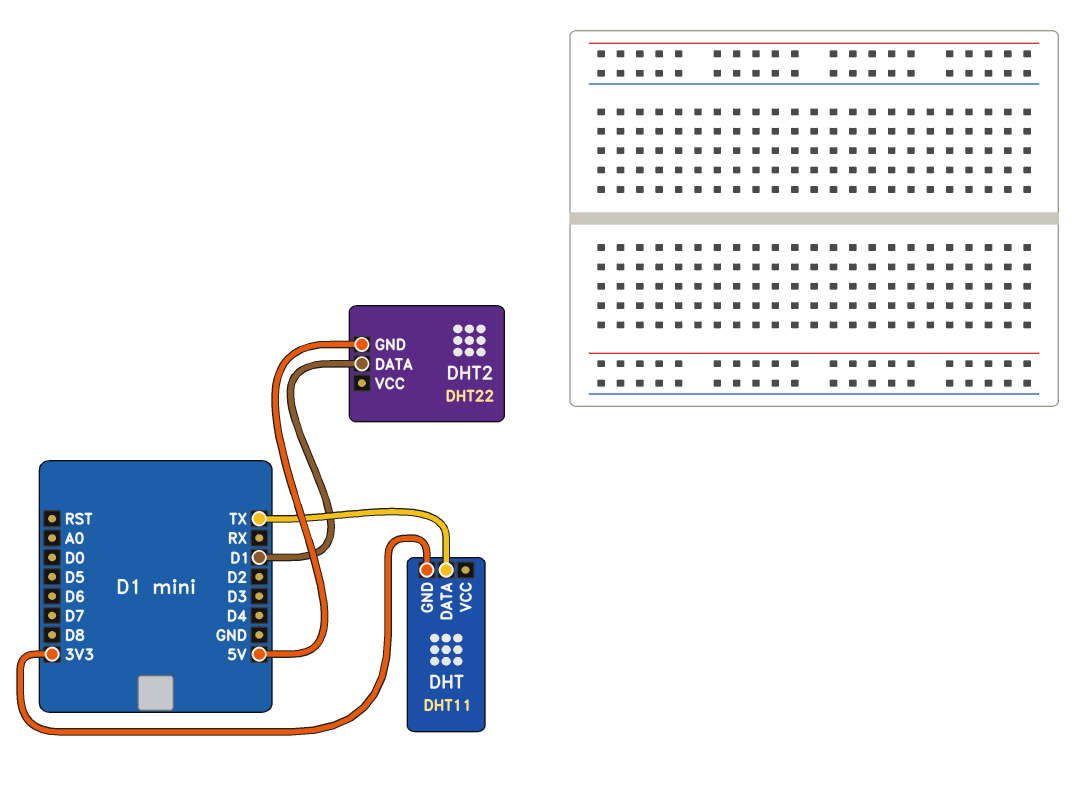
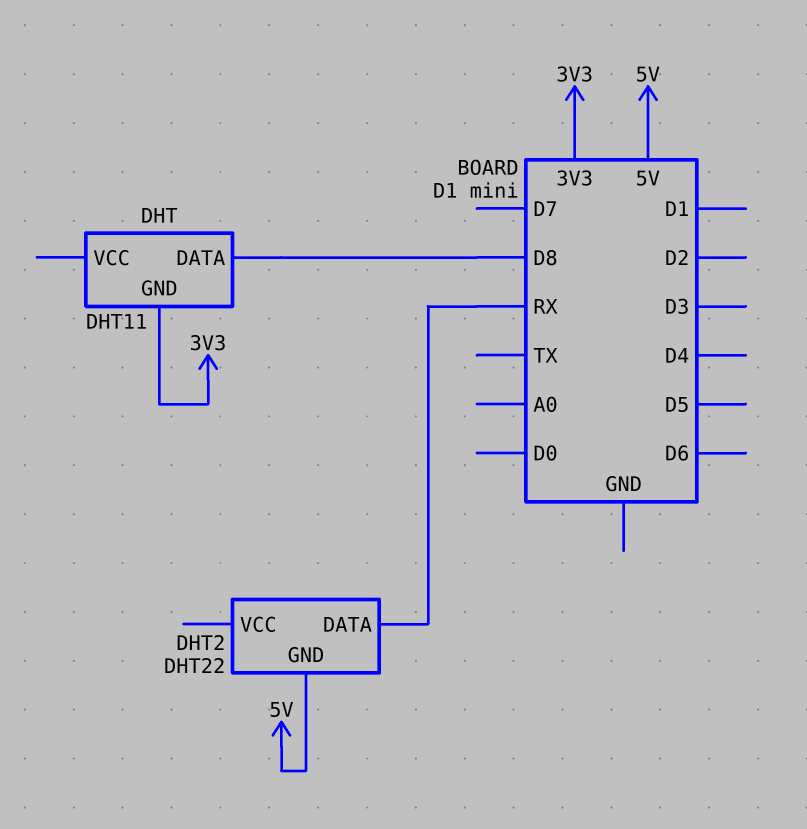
DHT pin DATA: TX -> D8
DHT2 pin DATA: D1 -> RX

